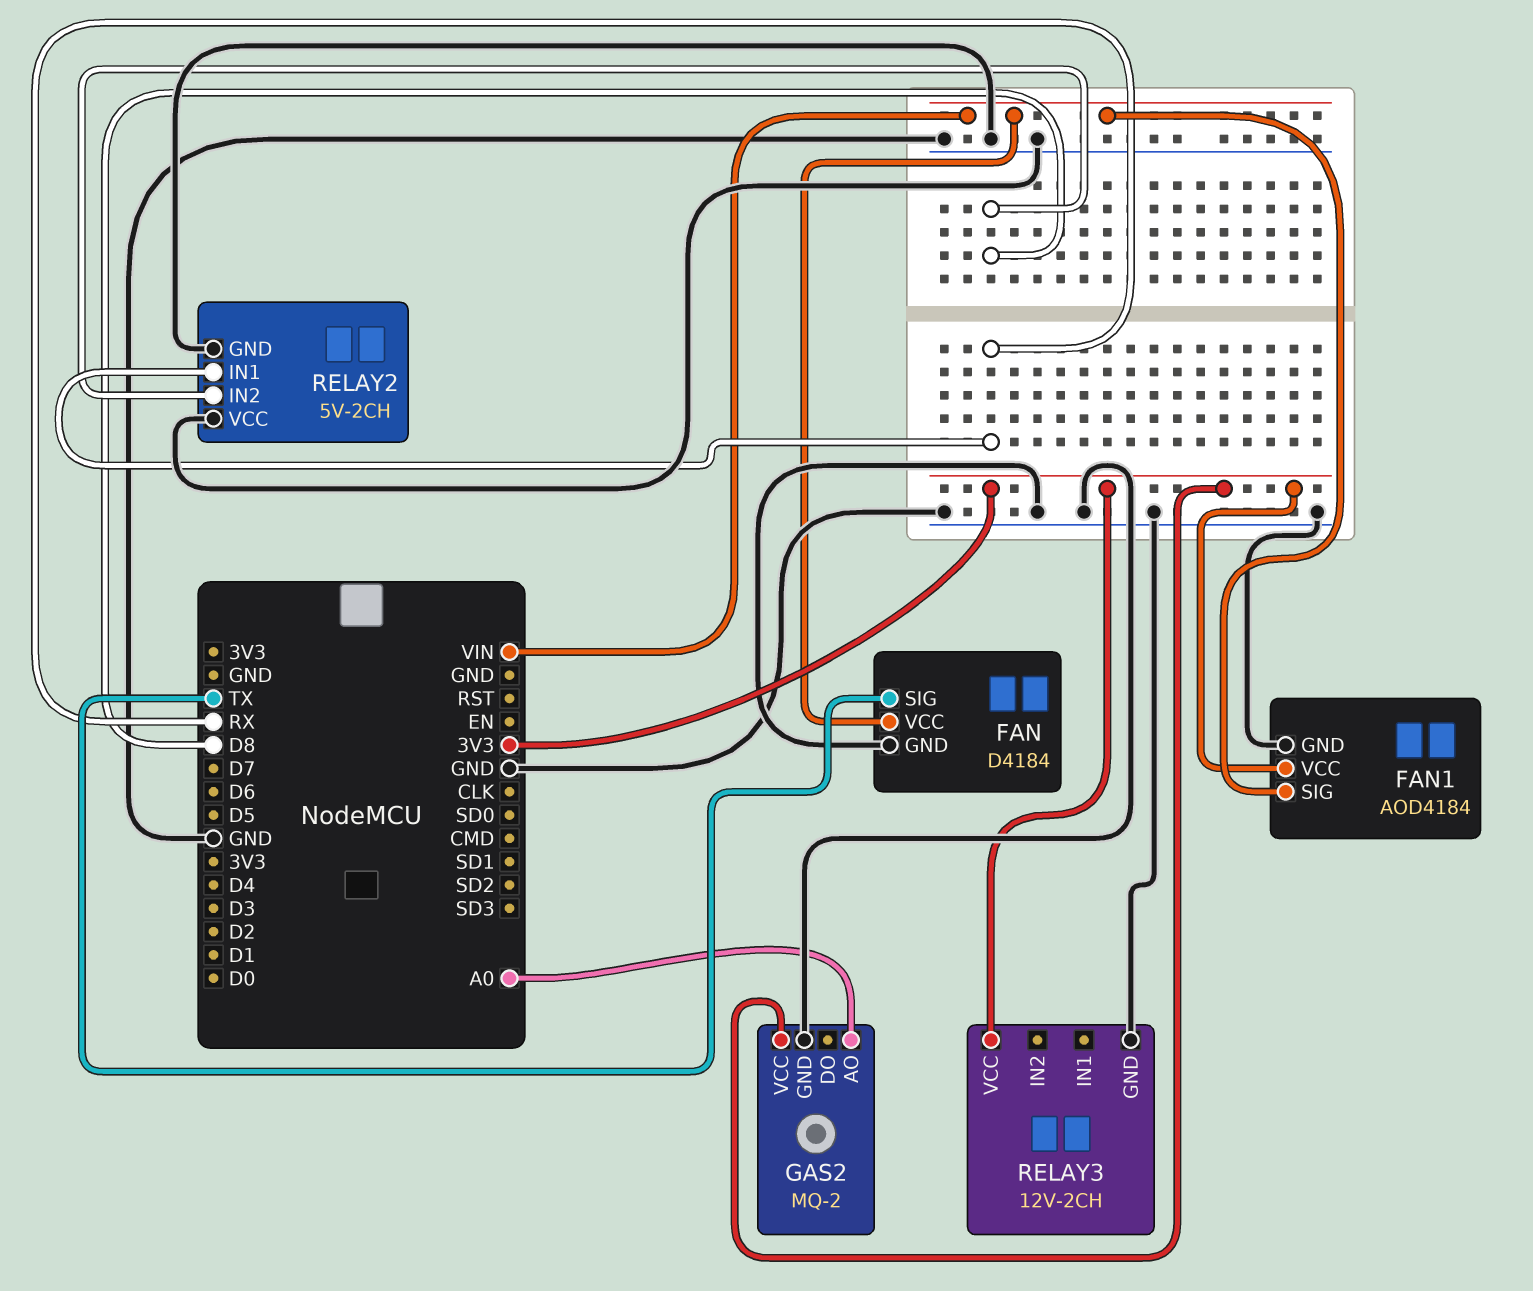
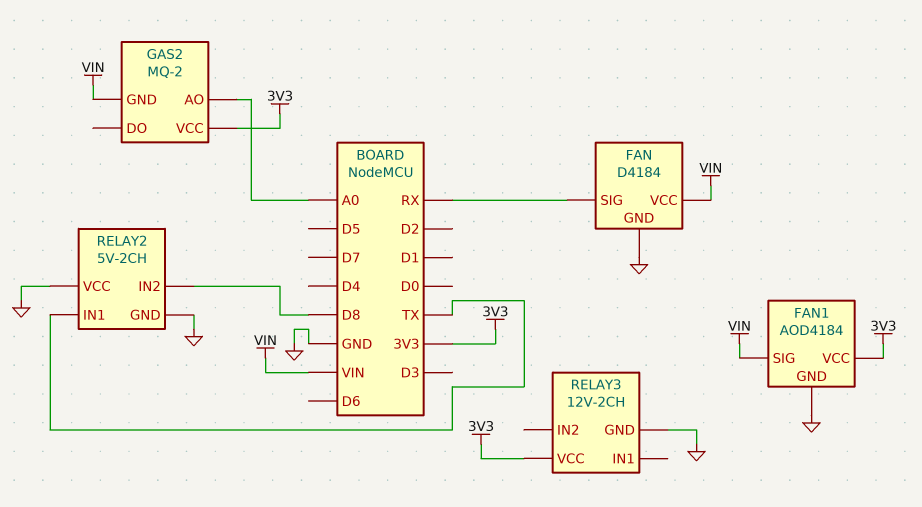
FAN pin SIG: TX -> RX
GAS2 pin GND: GND -> VIN
RELAY2 pin IN1: RX -> TX

